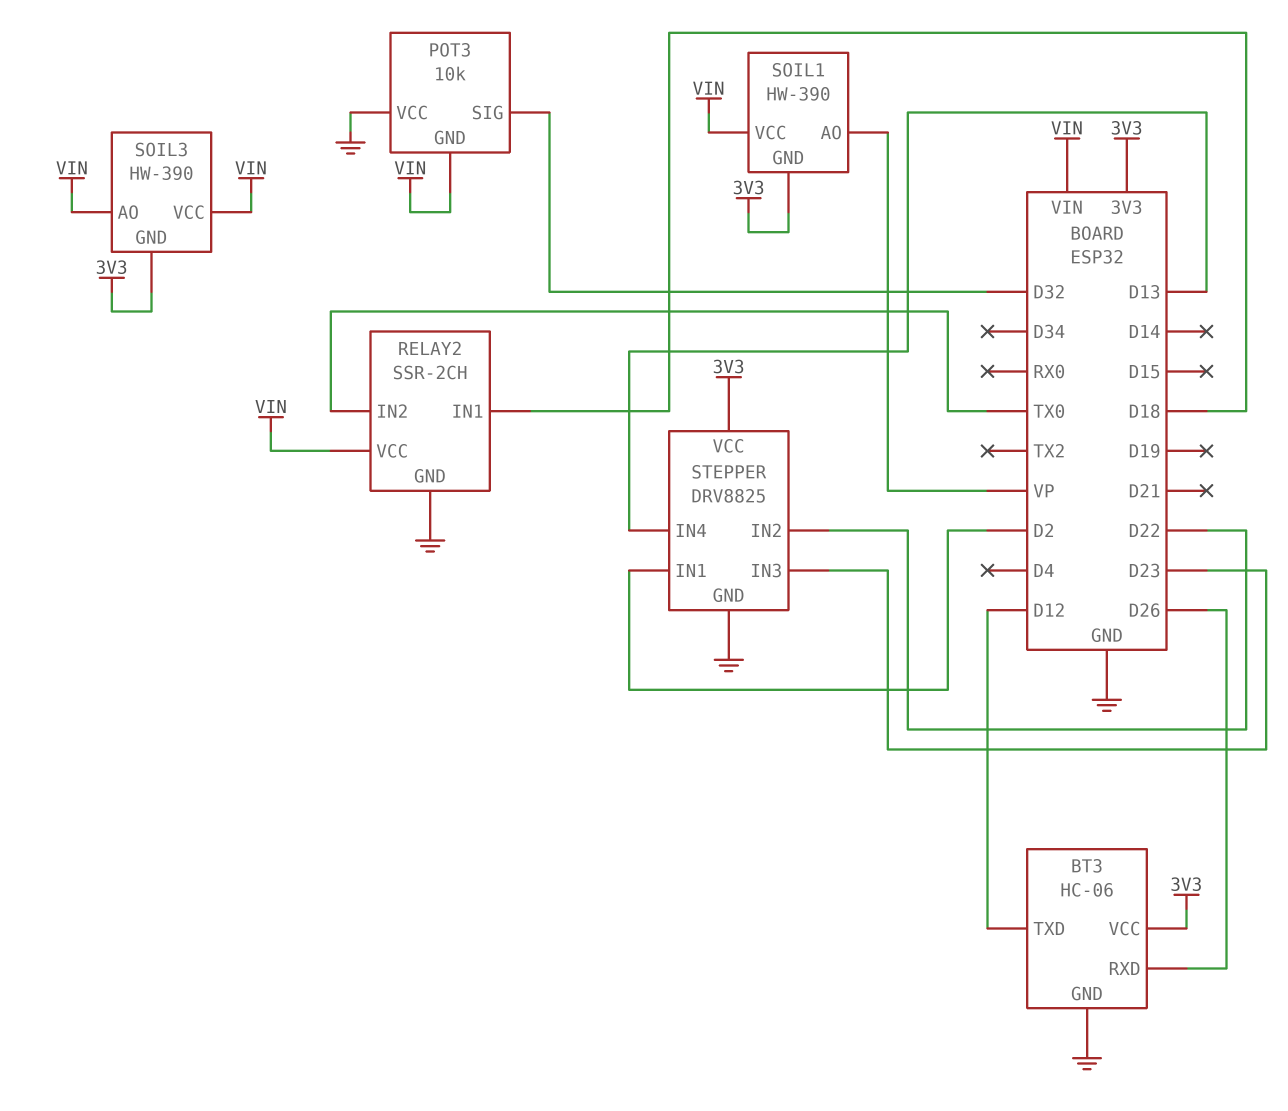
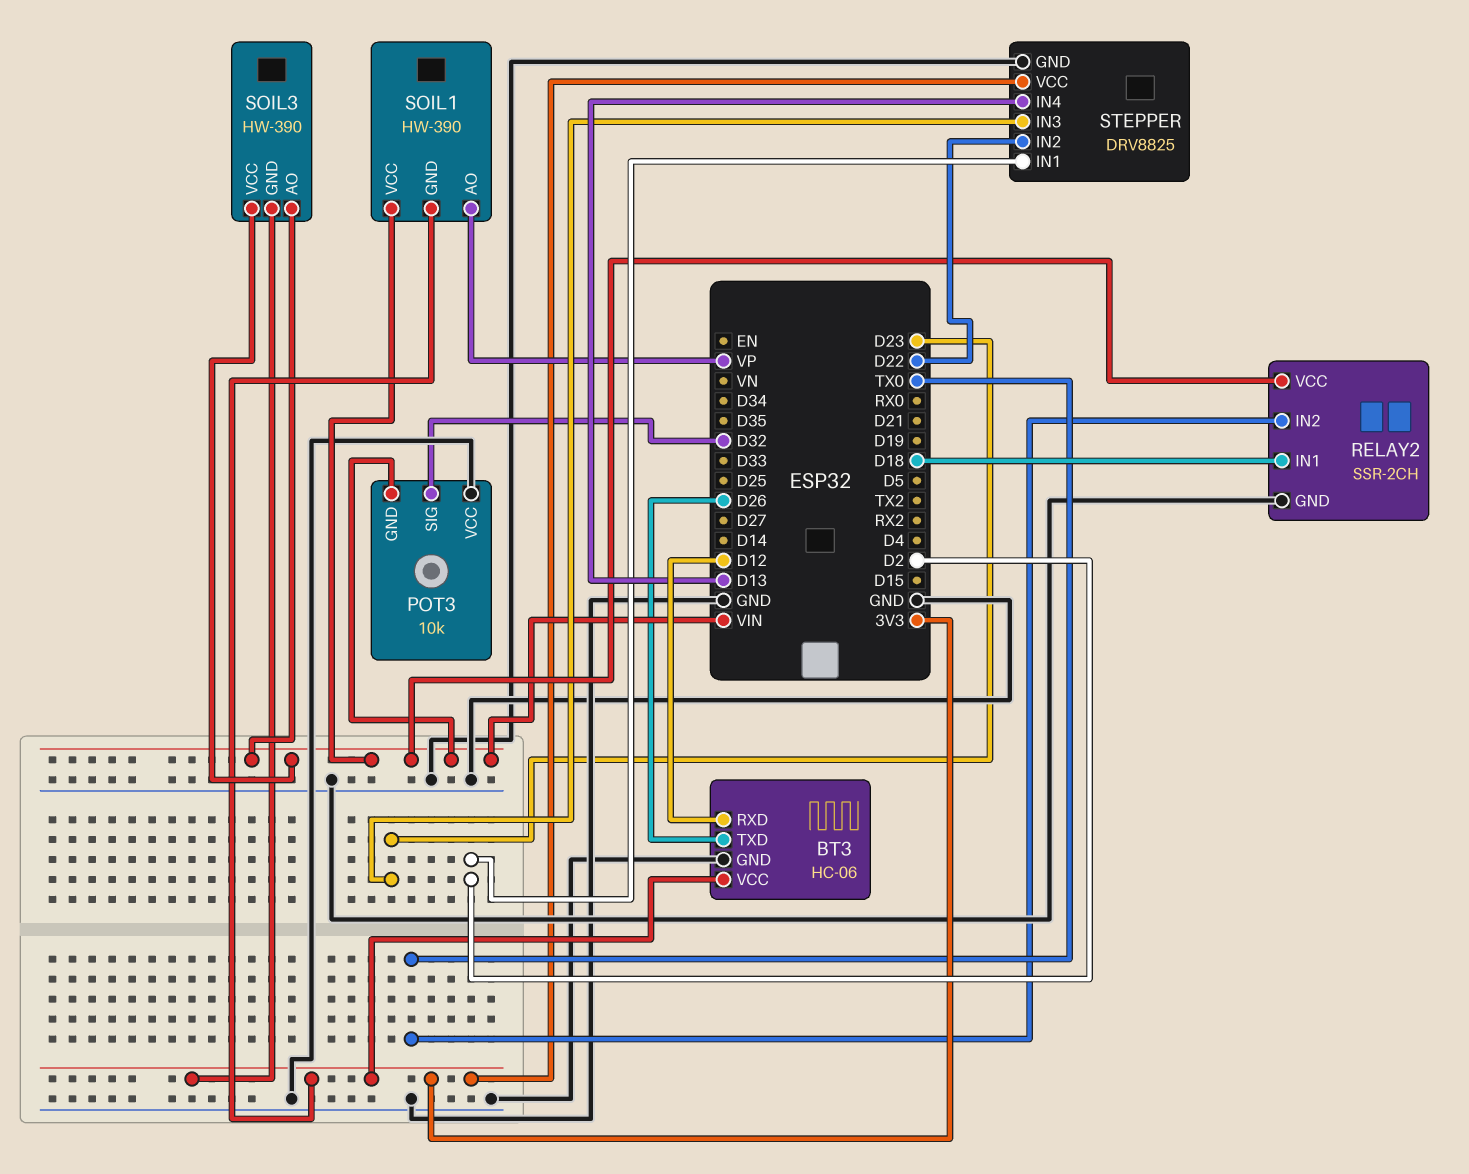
BT3 pin RXD: D26 -> D12
BT3 pin TXD: D12 -> D26

